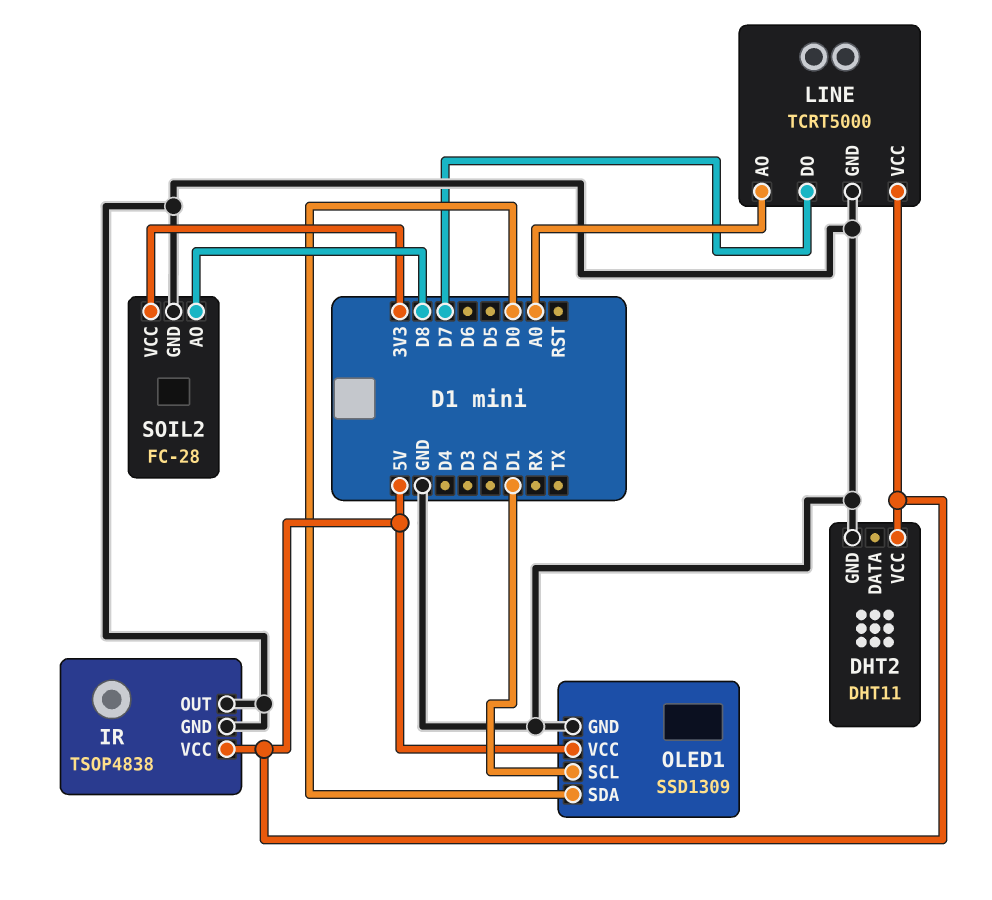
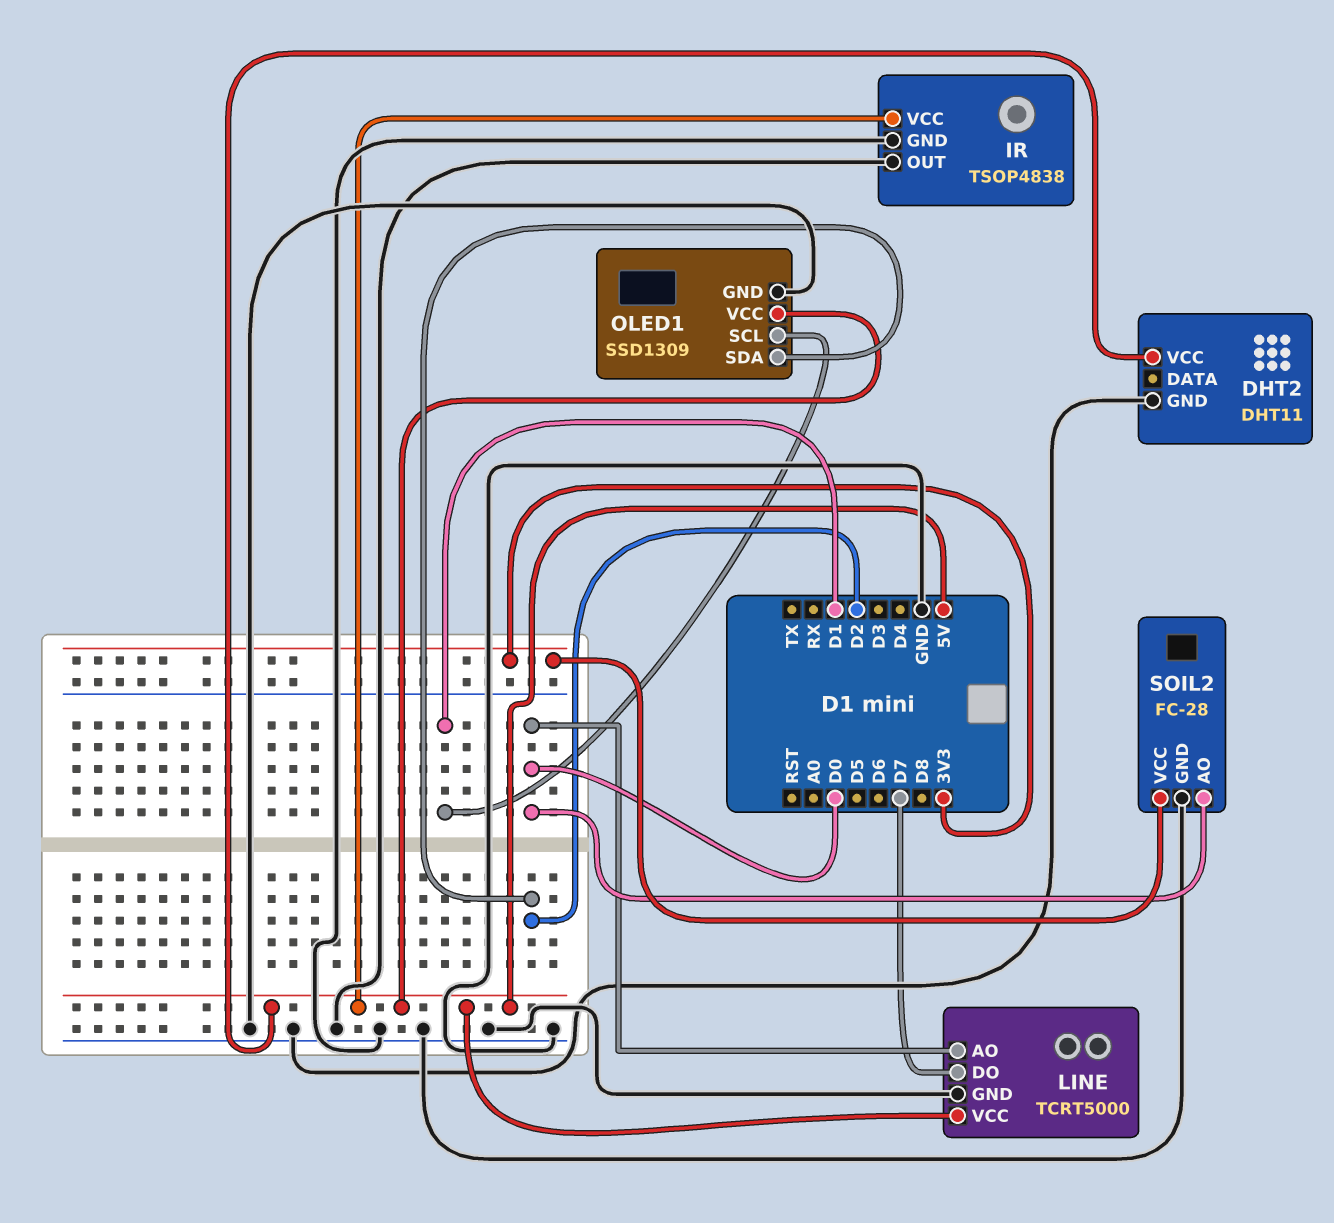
LINE pin AO: A0 -> D0
OLED1 pin SDA: D0 -> D2
SOIL2 pin AO: D8 -> D0

